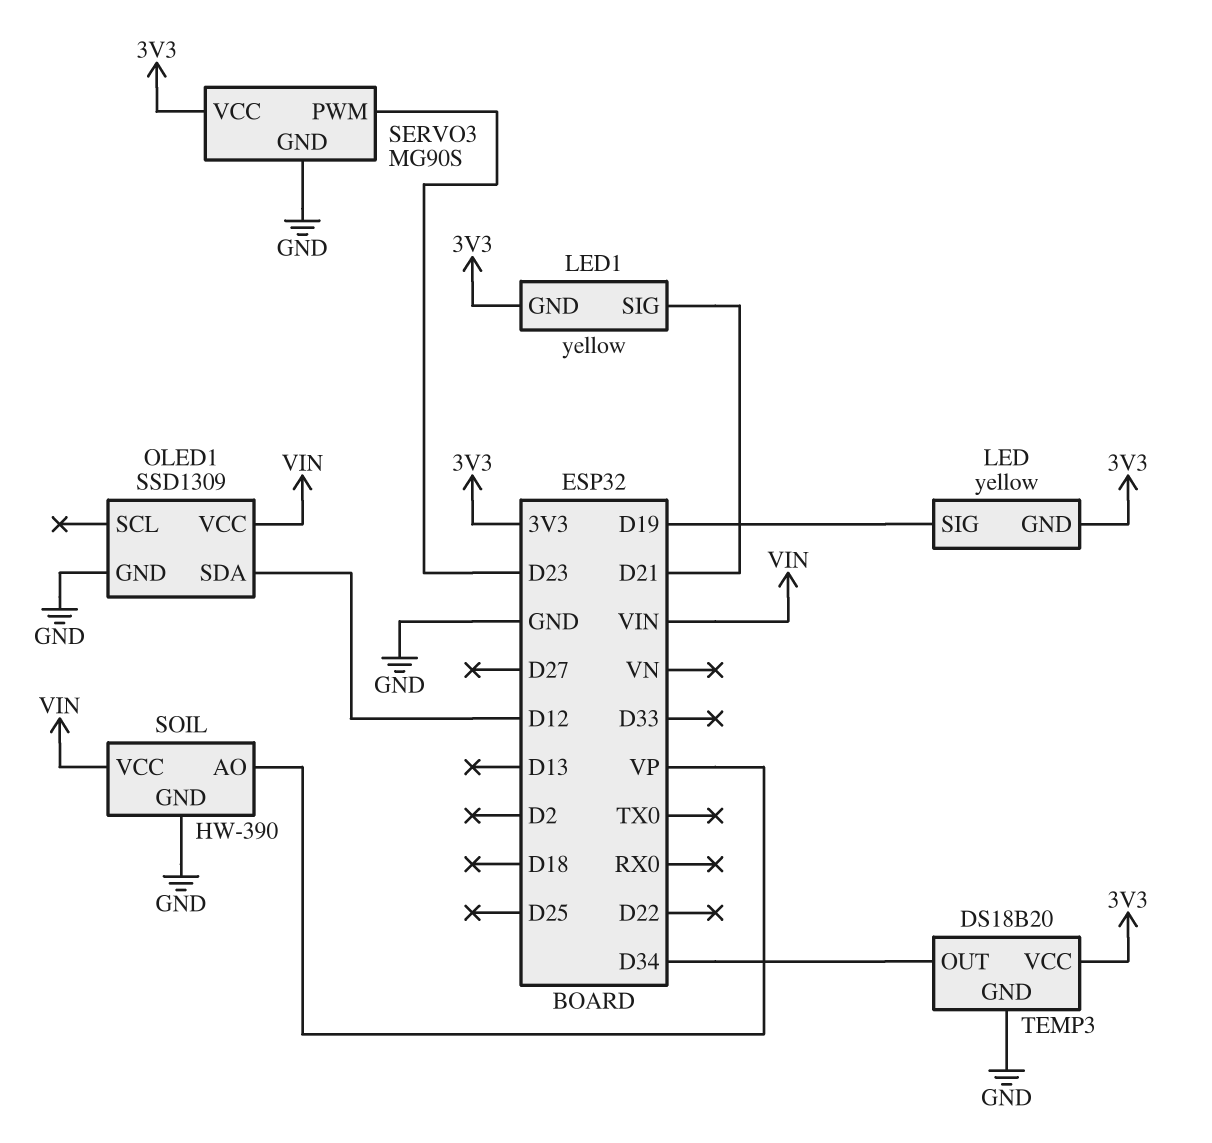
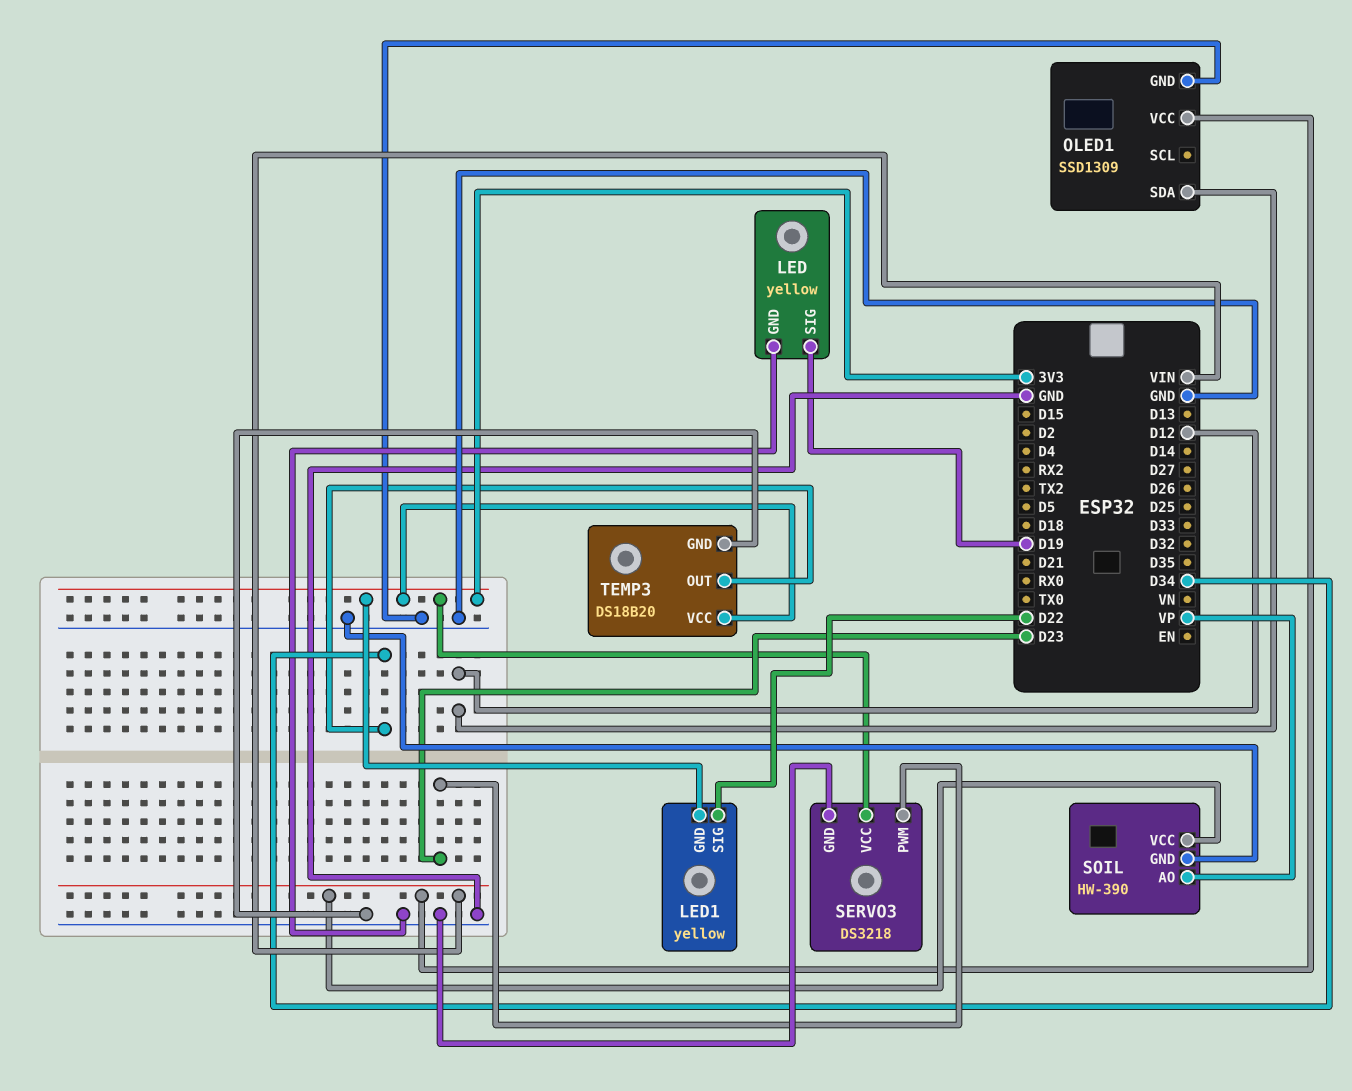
LED pin GND: 3V3 -> GND
LED1 pin SIG: D21 -> D22
SERVO3: MG90S -> DS3218

